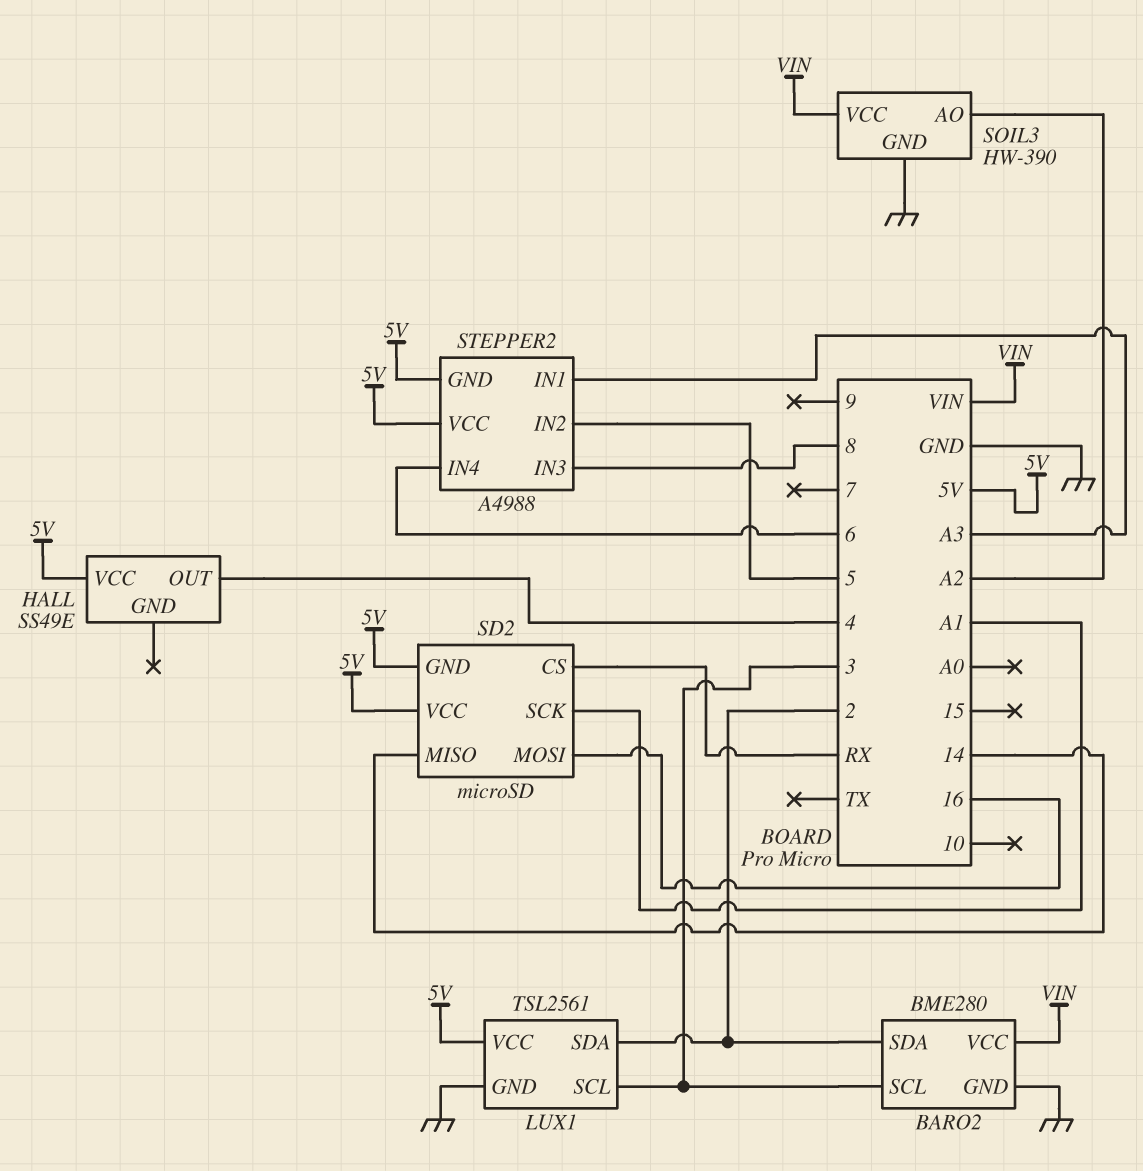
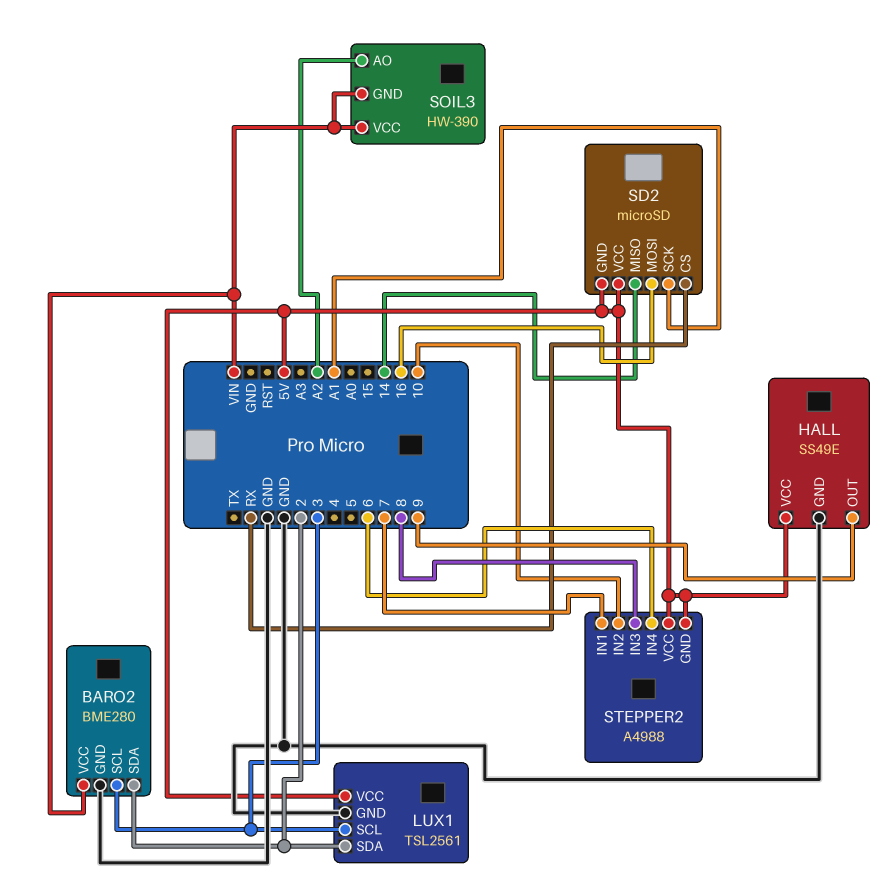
HALL pin GND: none -> GND
HALL pin OUT: 4 -> 9
SOIL3 pin GND: GND -> VIN
STEPPER2 pin IN1: A3 -> 7
STEPPER2 pin IN2: 5 -> 10

